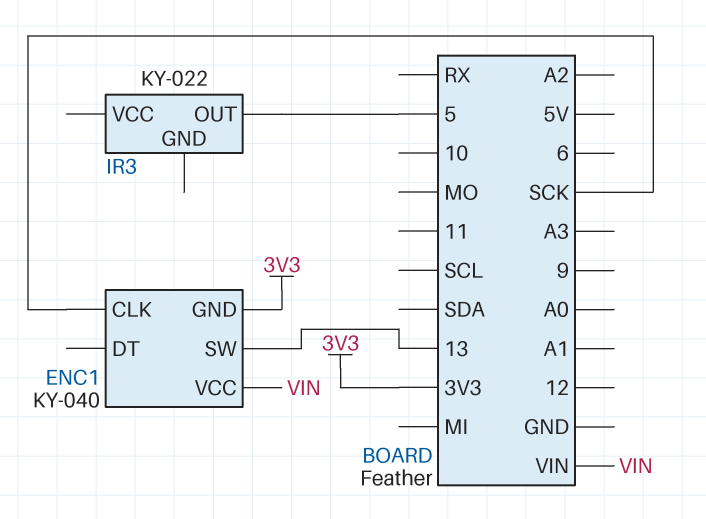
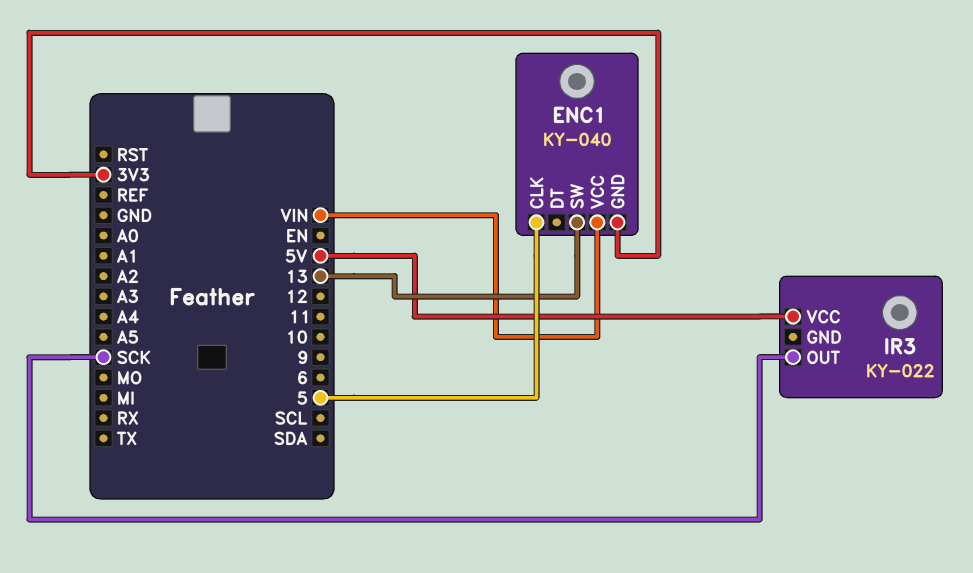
ENC1 pin CLK: SCK -> 5
IR3 pin OUT: 5 -> SCK
IR3 pin VCC: none -> 5V

